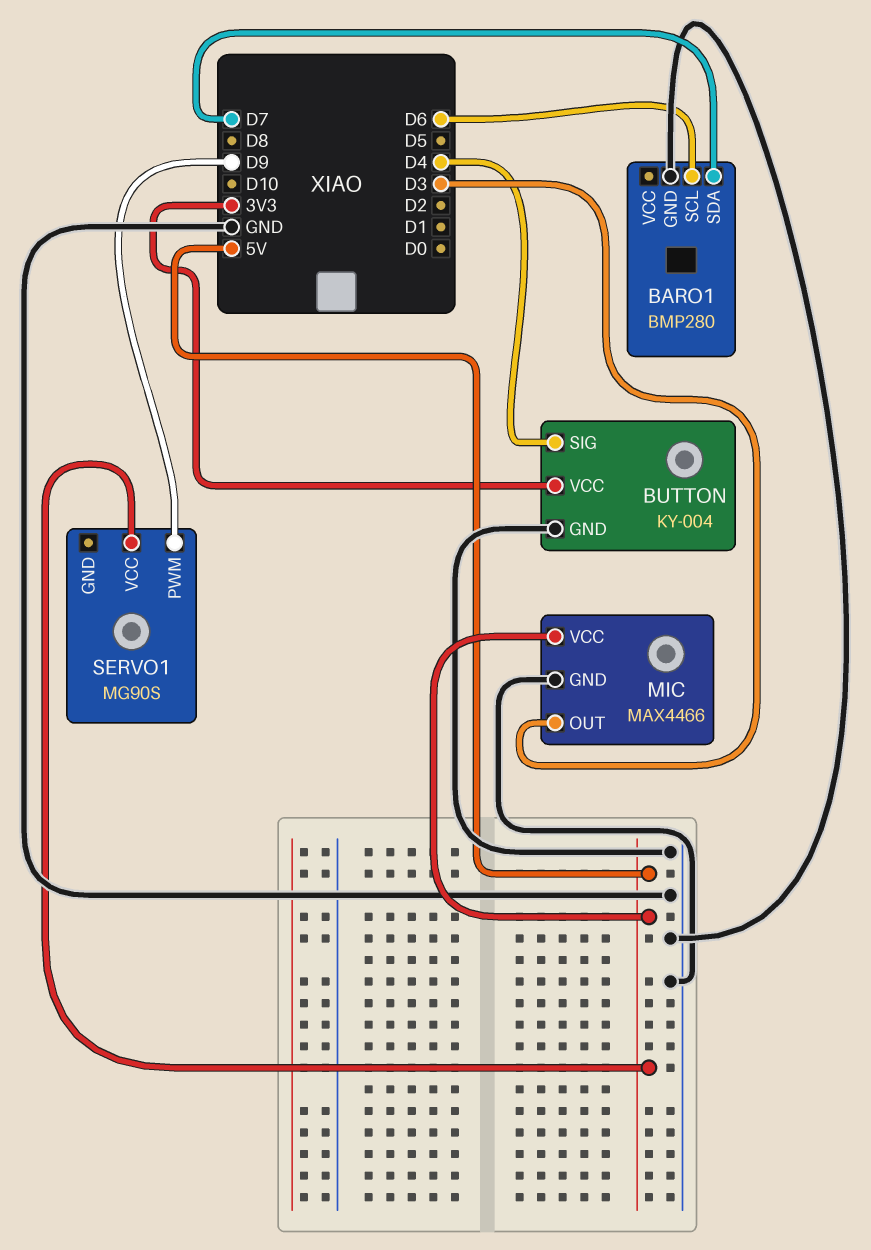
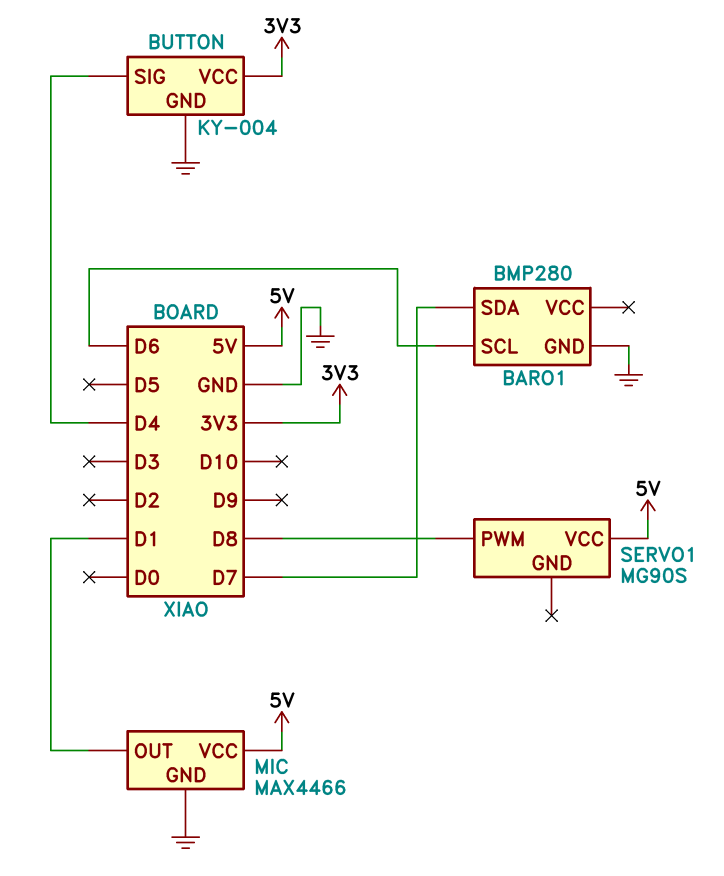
MIC pin OUT: D3 -> D1
SERVO1 pin PWM: D9 -> D8

